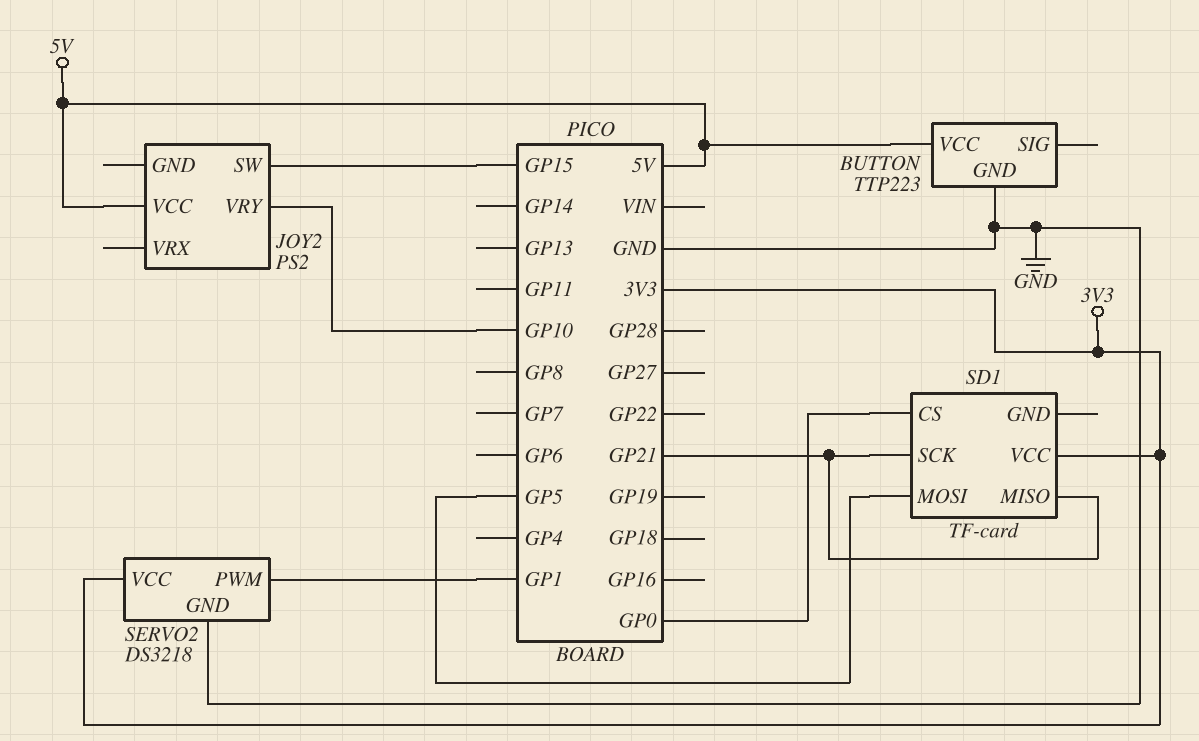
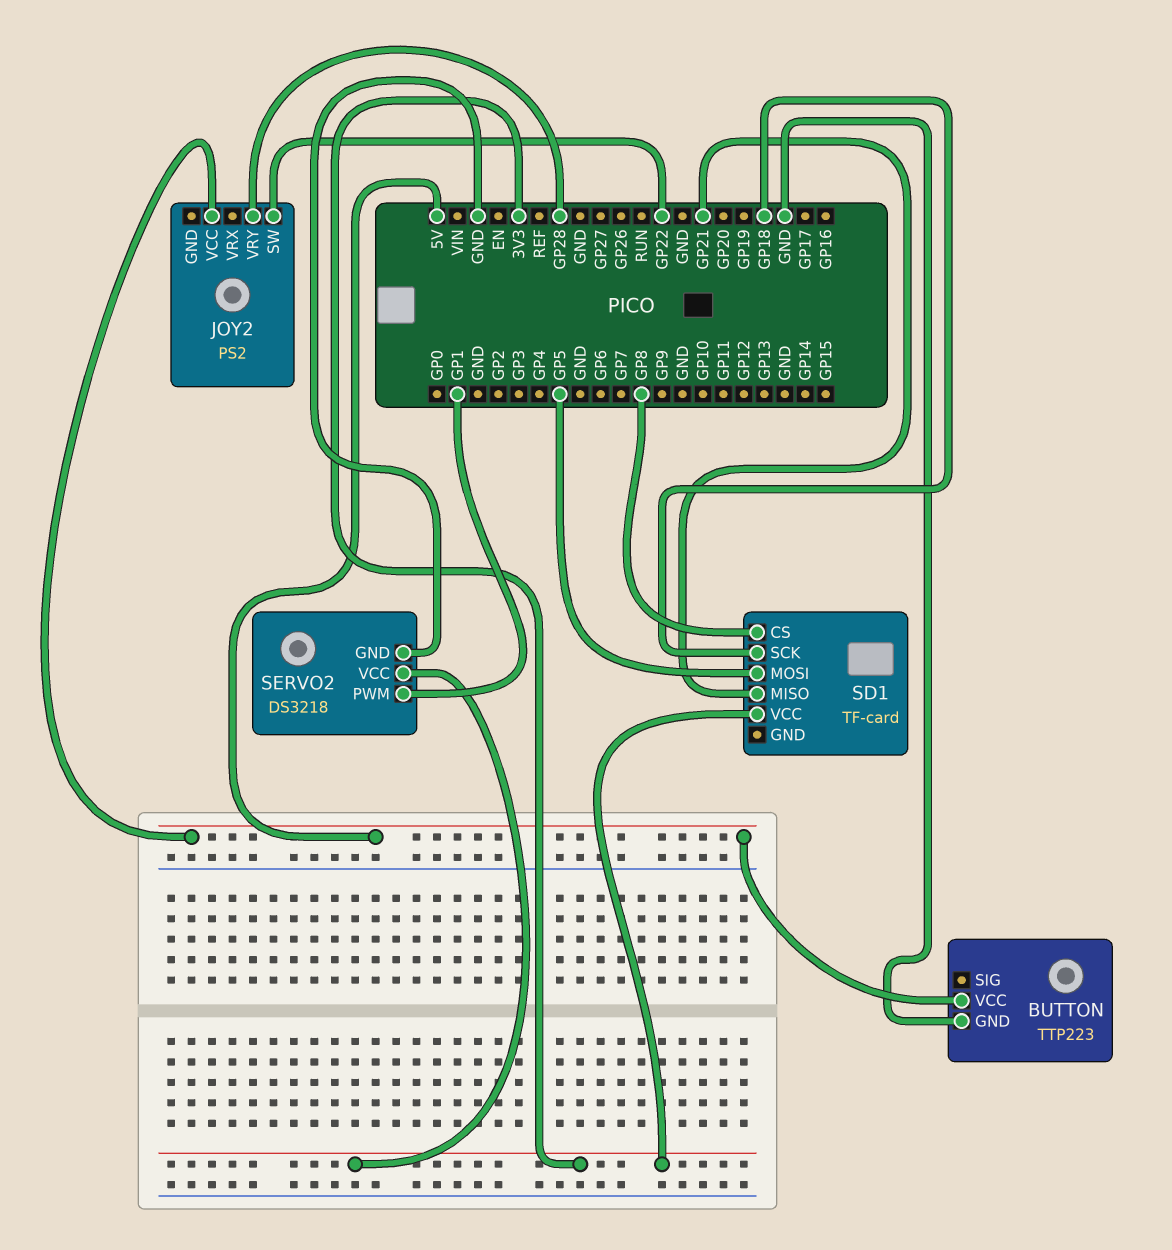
JOY2 pin SW: GP15 -> GP22
JOY2 pin VRY: GP10 -> GP28
SD1 pin CS: GP0 -> GP8
SD1 pin SCK: GP21 -> GP18

